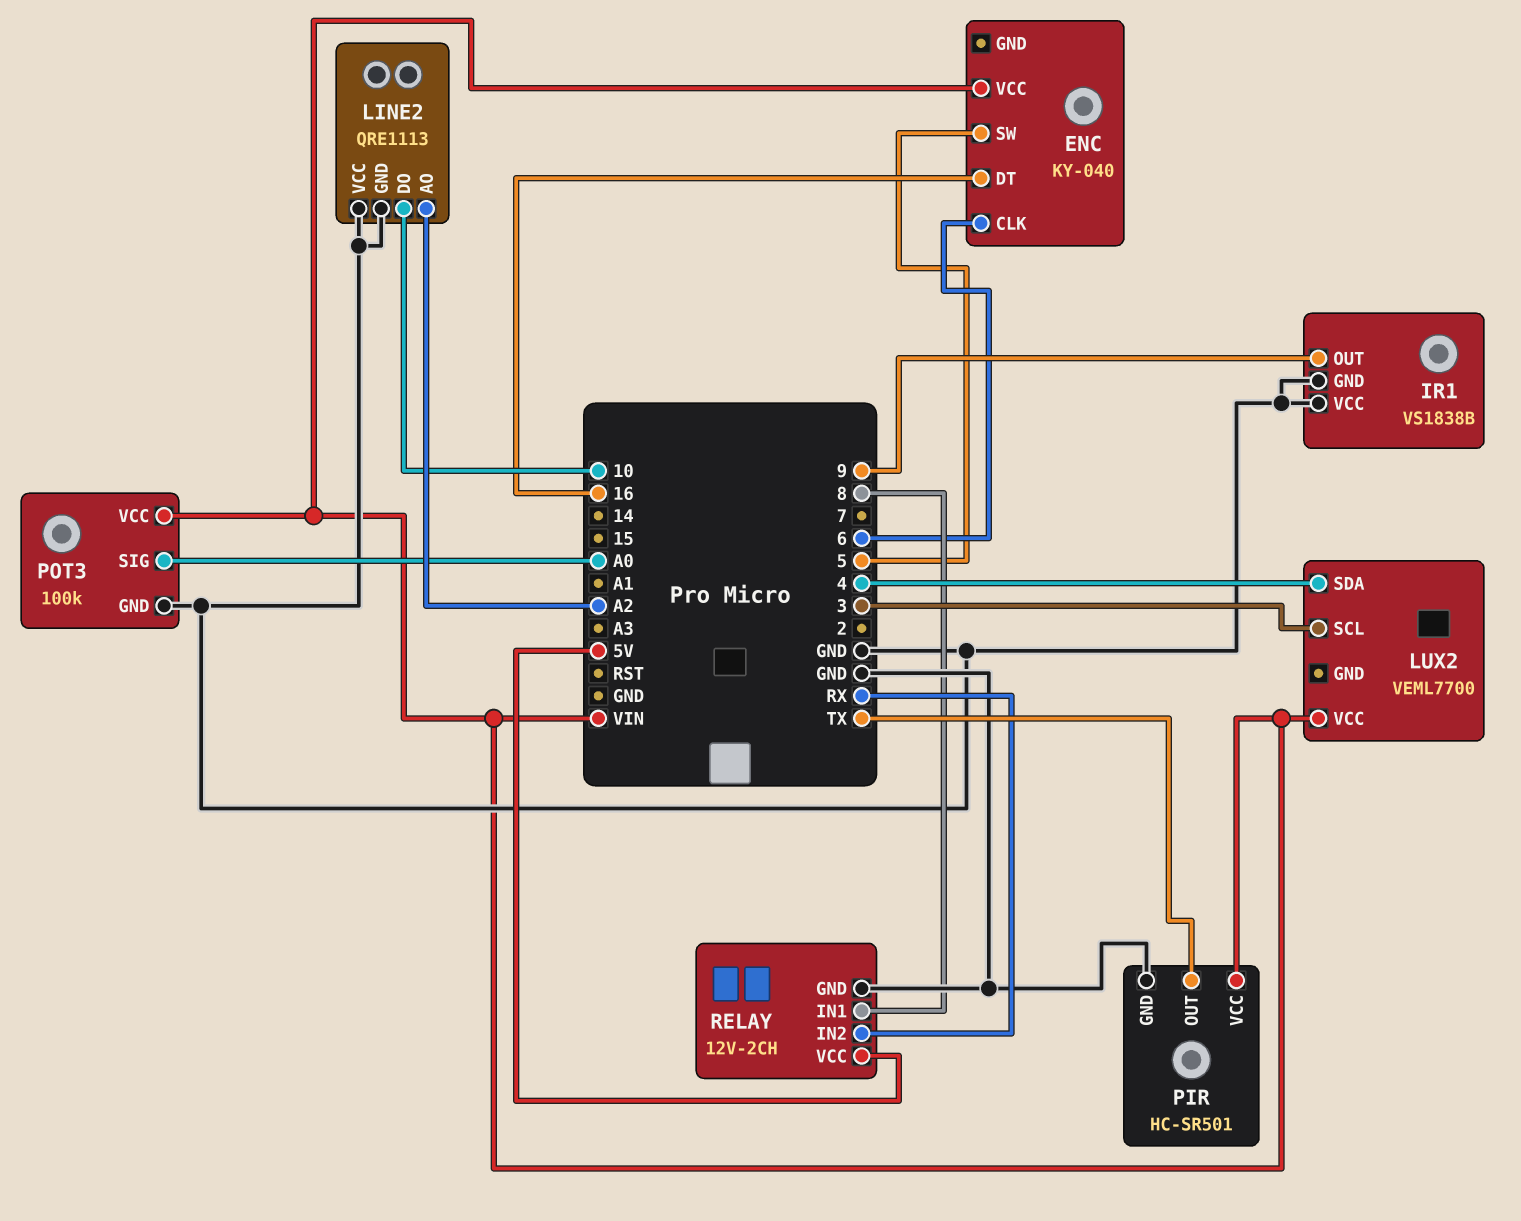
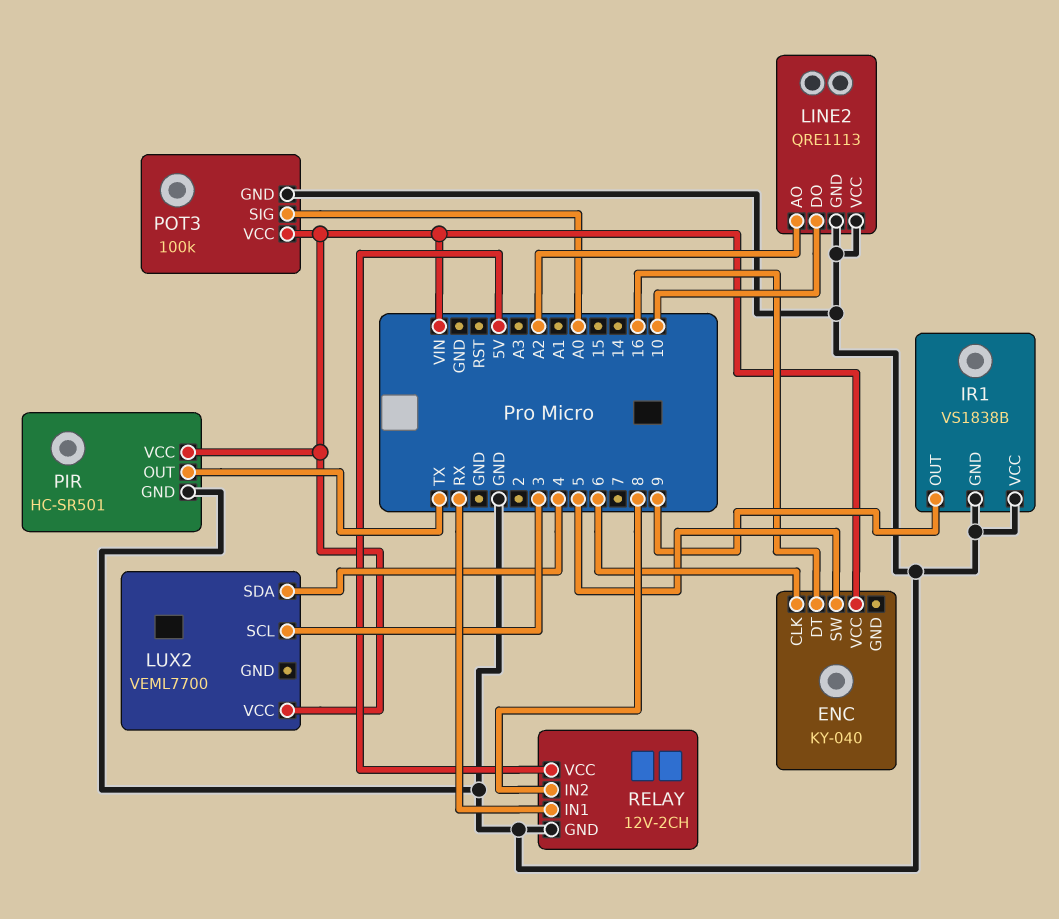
RELAY pin IN1: 8 -> RX
RELAY pin IN2: RX -> 8

